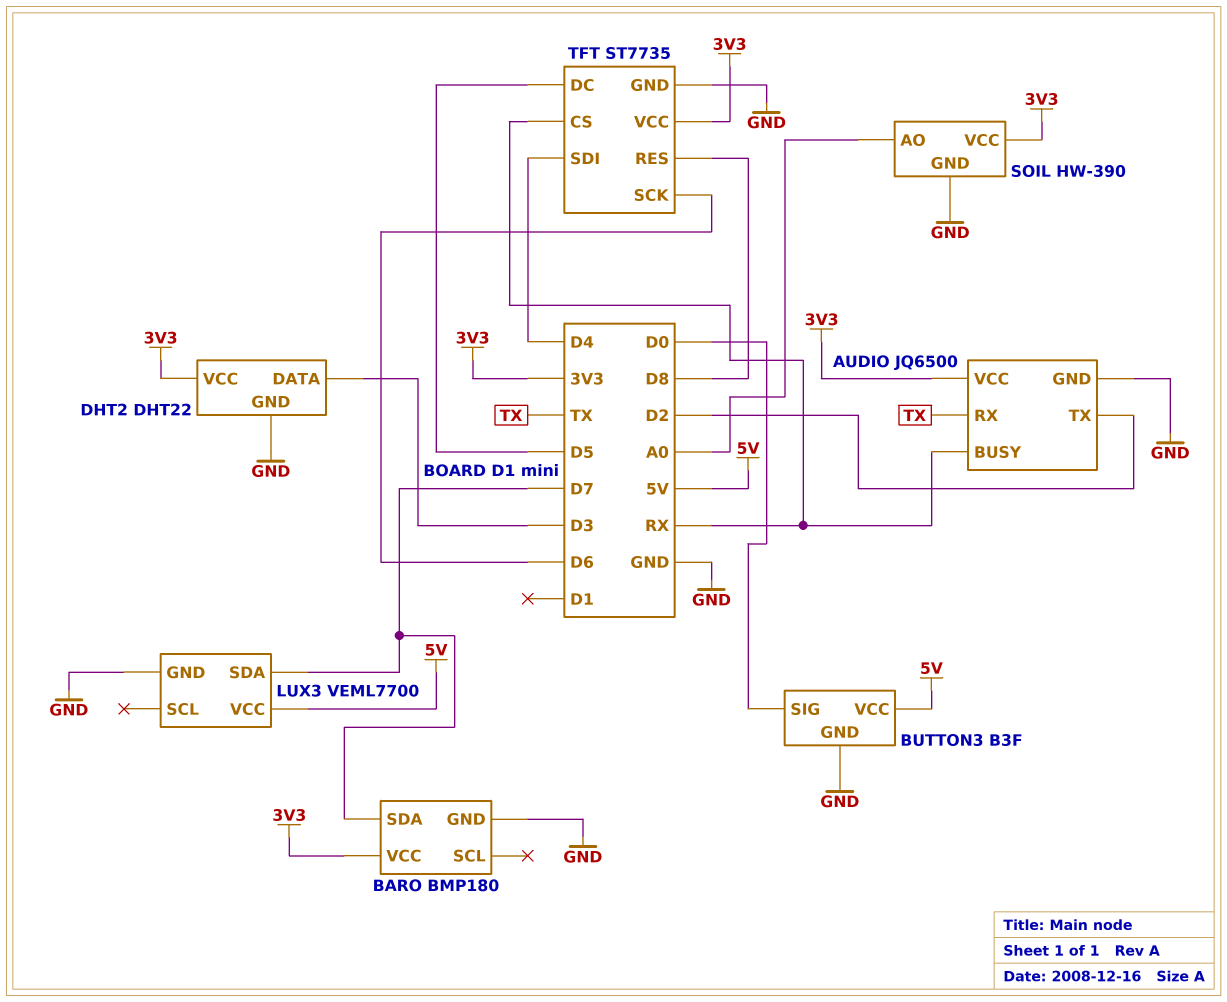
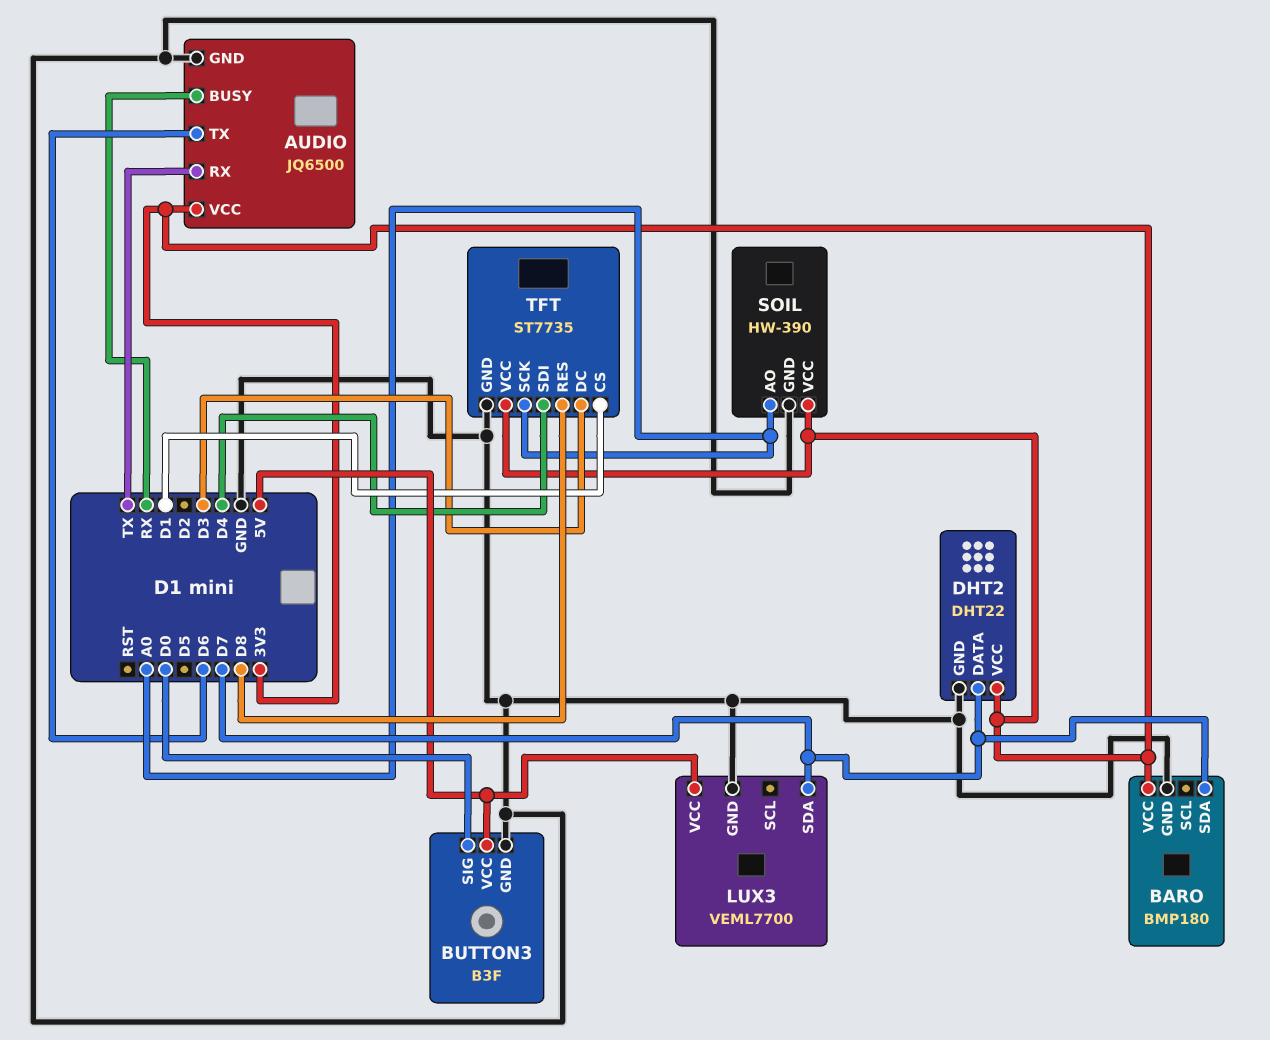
AUDIO pin TX: D2 -> D6
DHT2 pin DATA: D3 -> D7
TFT pin CS: RX -> D1
TFT pin DC: D5 -> D3
TFT pin SCK: D6 -> A0

